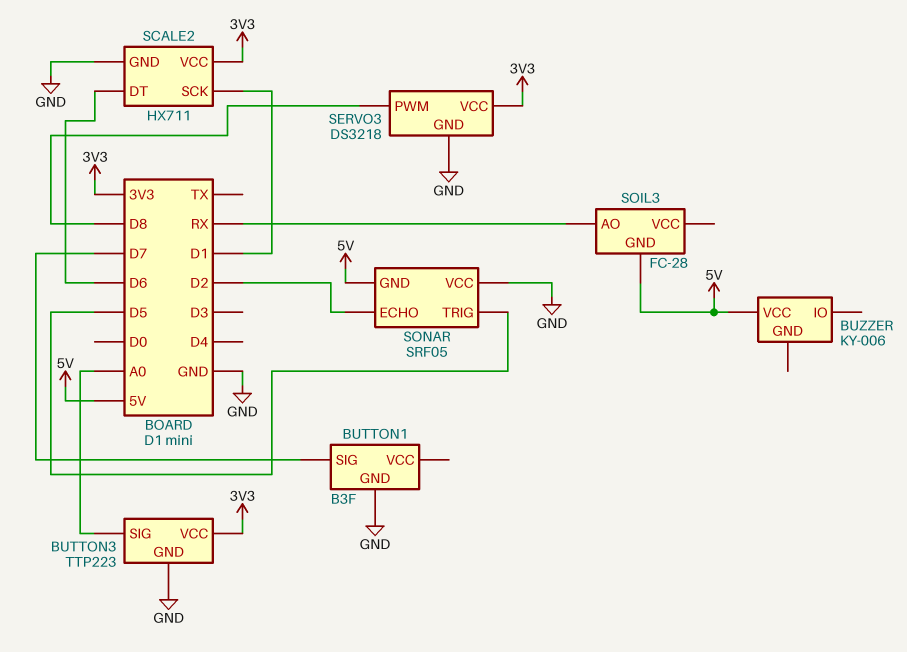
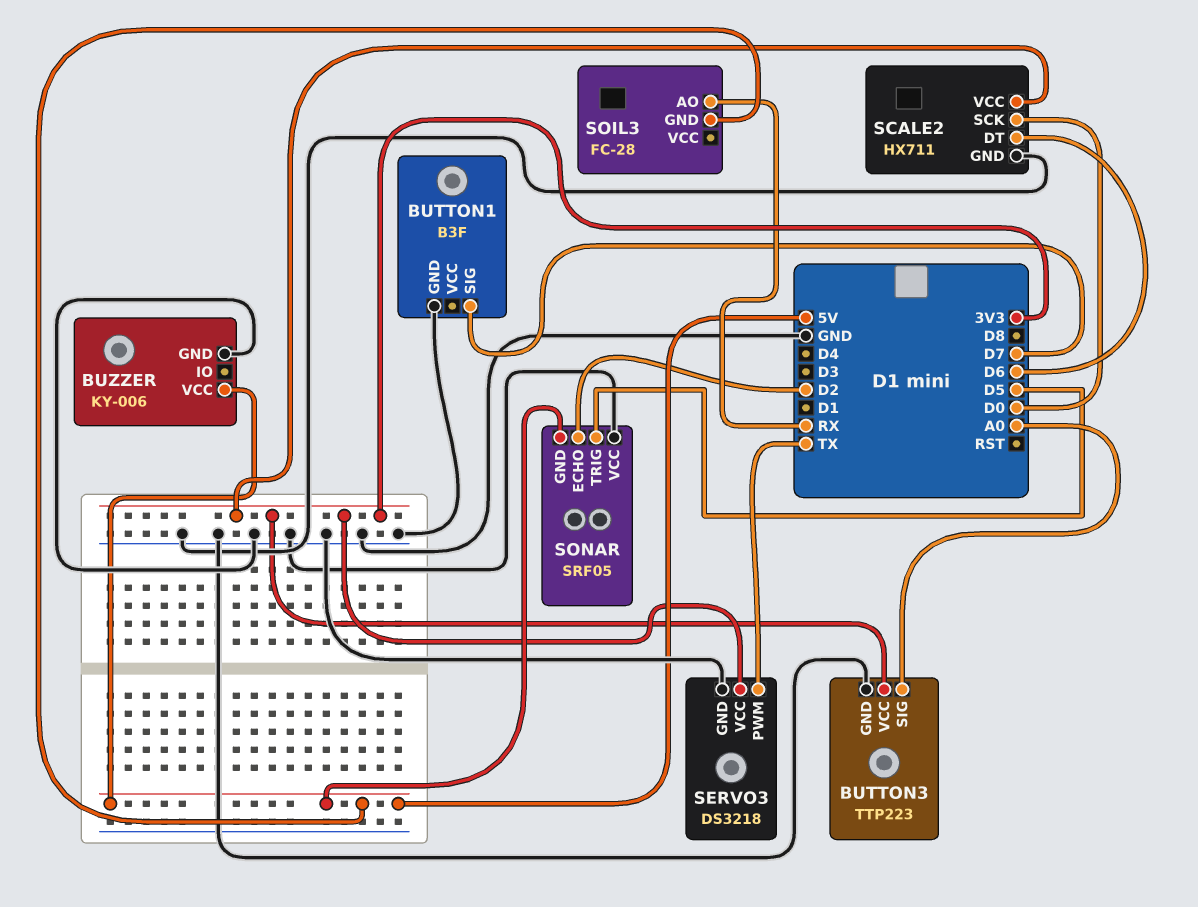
BUZZER pin GND: none -> GND
SCALE2 pin SCK: D1 -> D0
SERVO3 pin PWM: D8 -> TX

